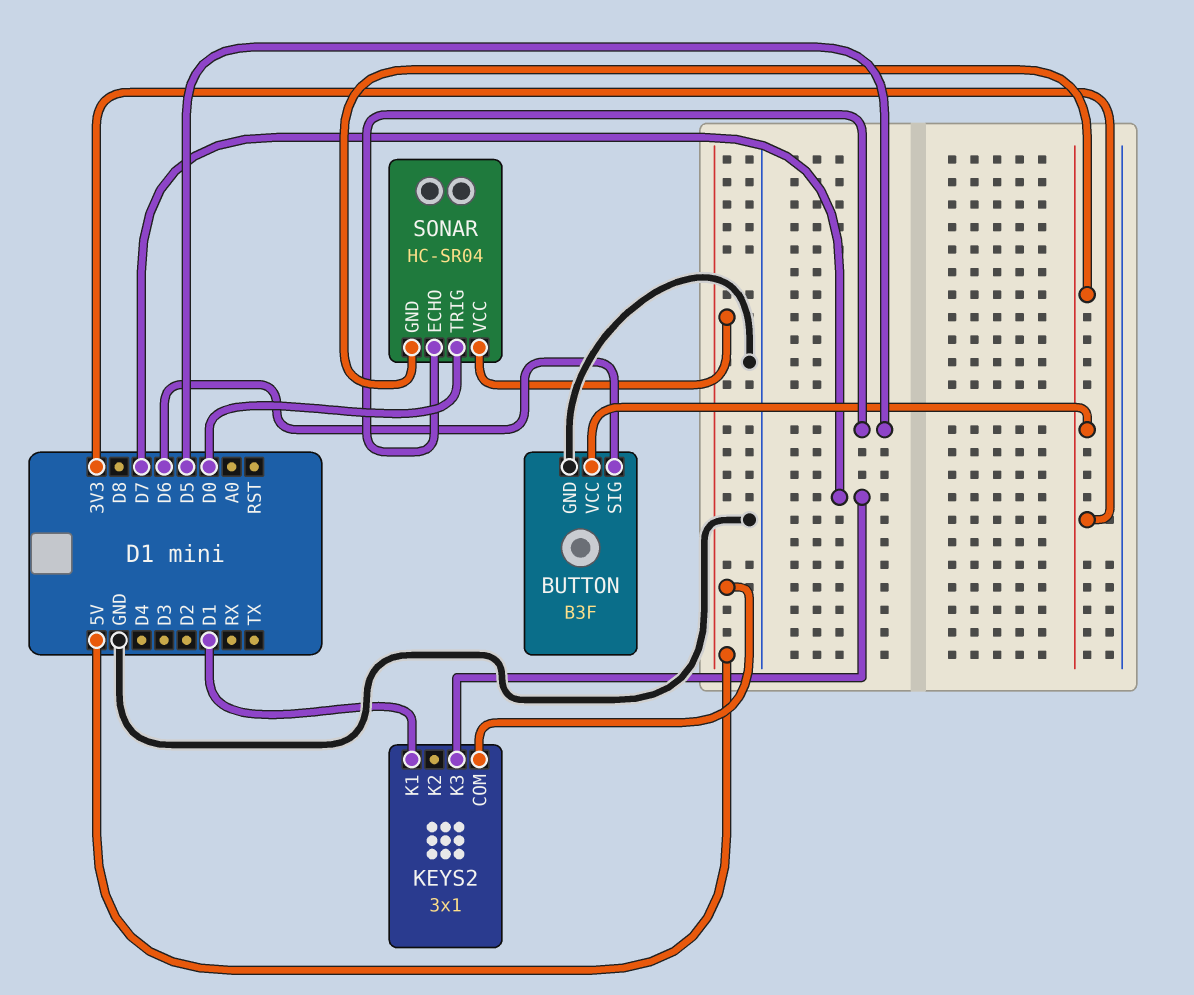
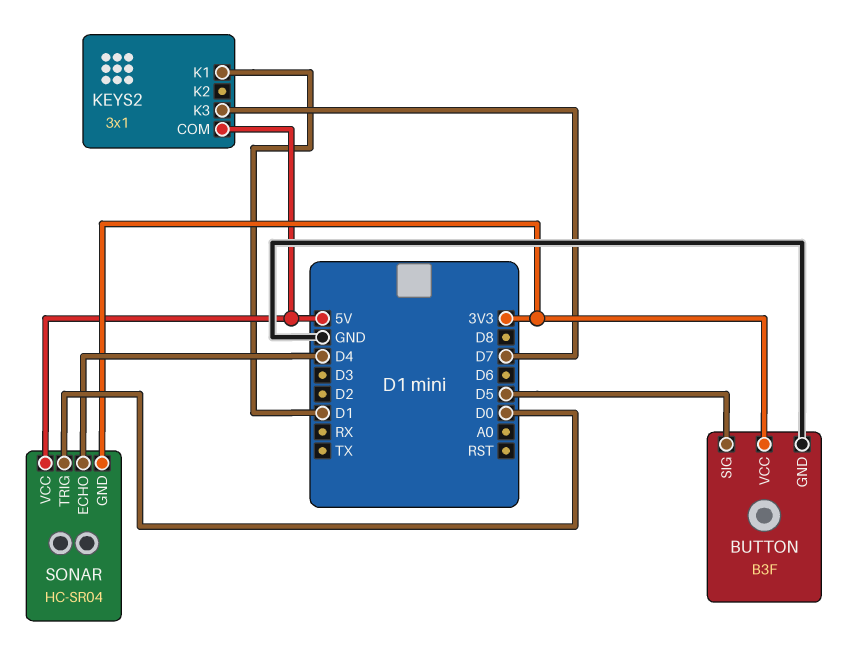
BUTTON pin SIG: D6 -> D5
SONAR pin ECHO: D5 -> D4

